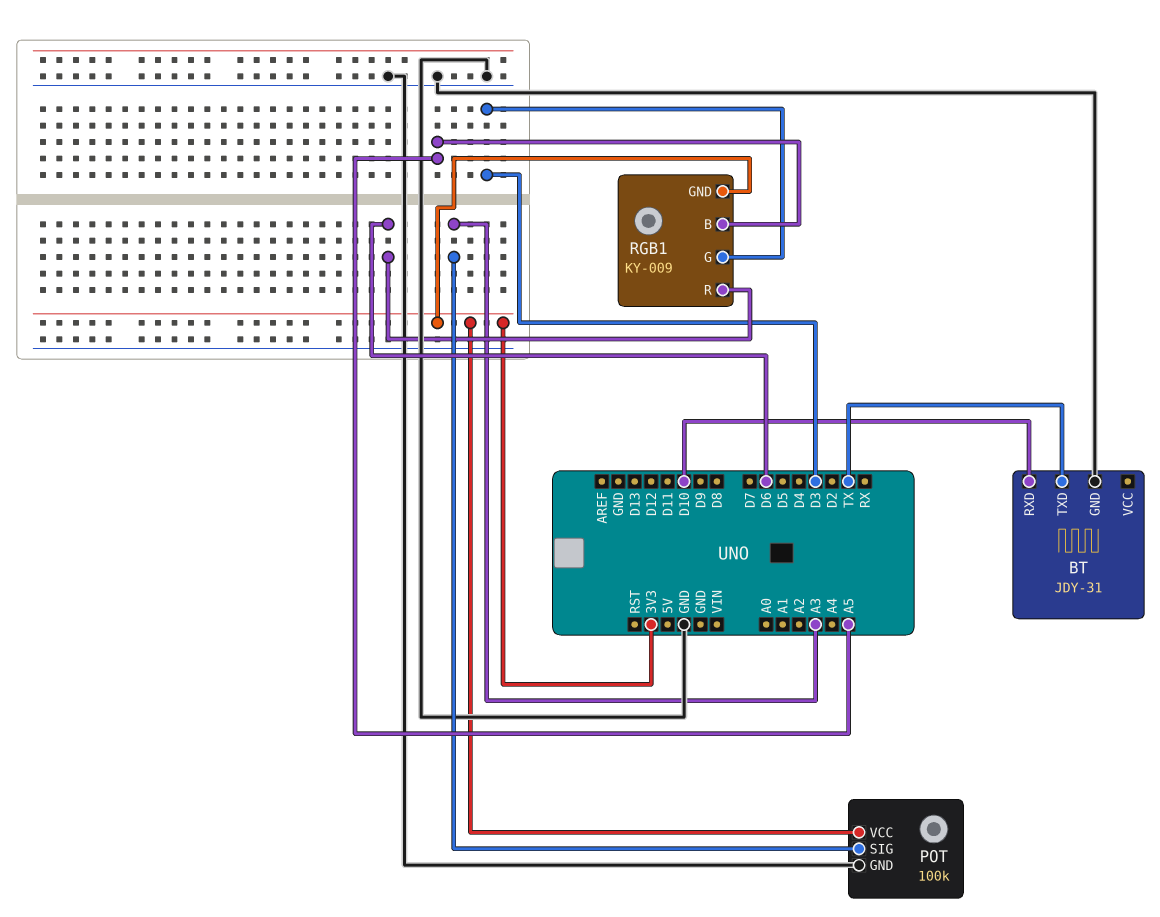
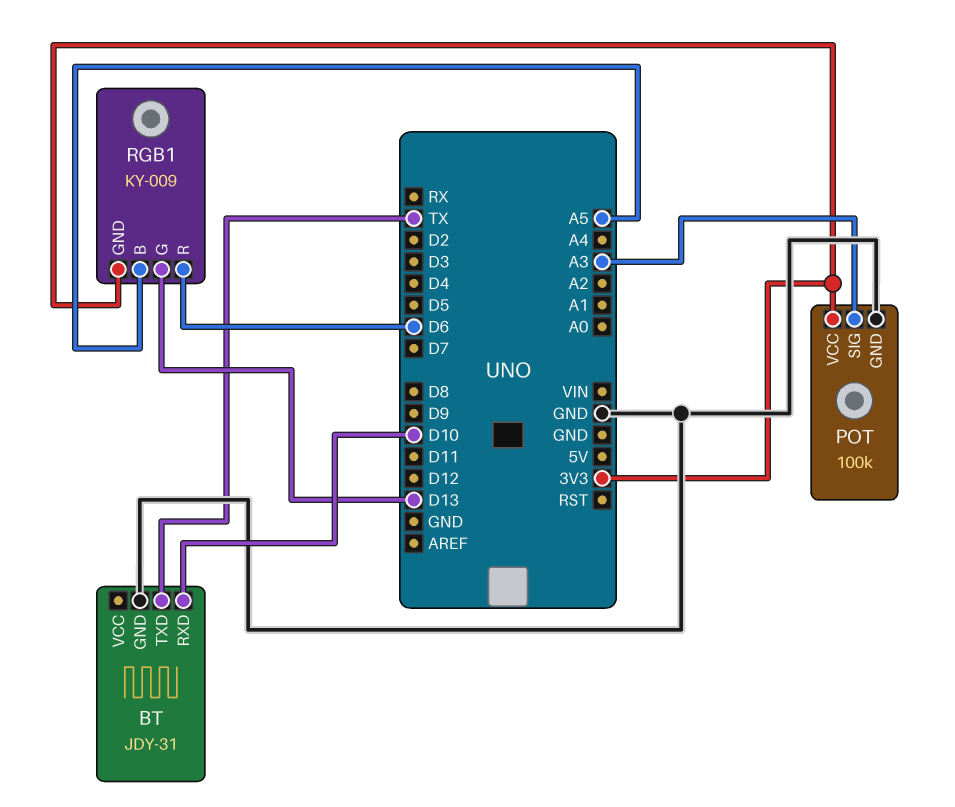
RGB1 pin G: D3 -> D13

